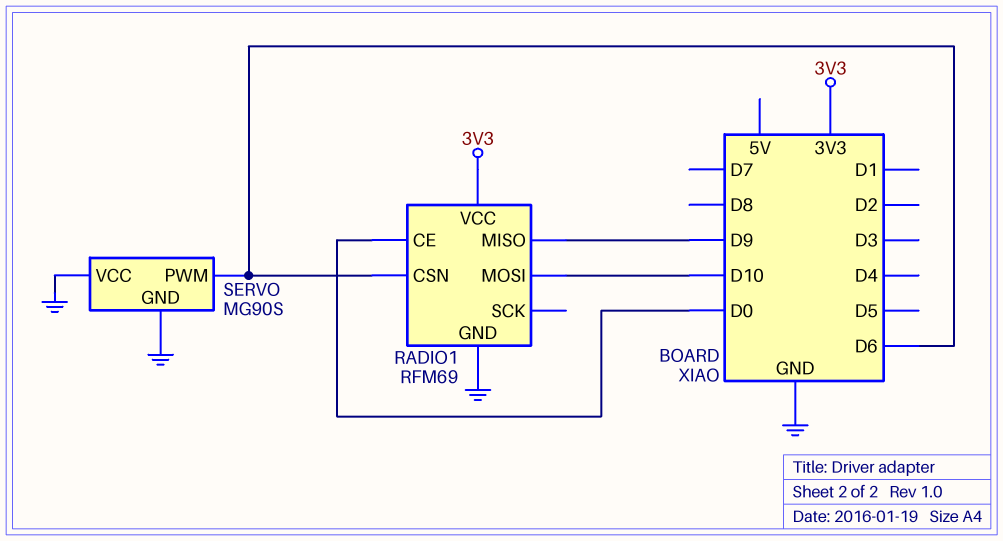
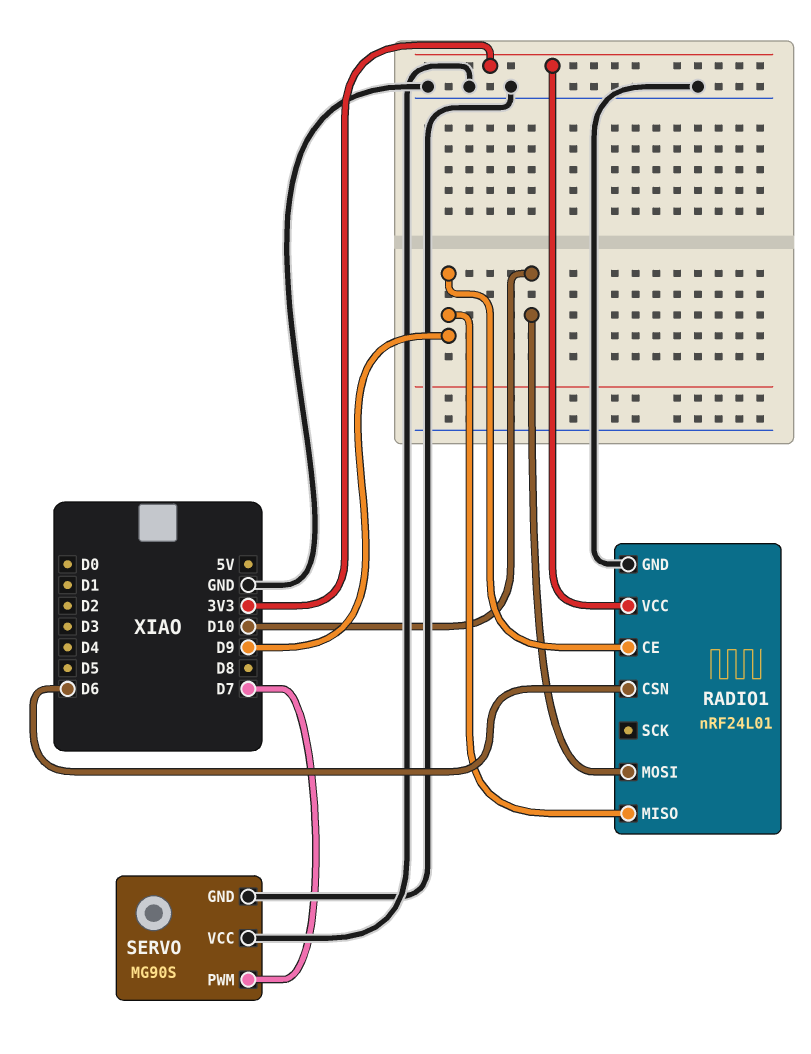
RADIO1: RFM69 -> nRF24L01
RADIO1 pin CE: D0 -> D9
SERVO pin PWM: D6 -> D7

